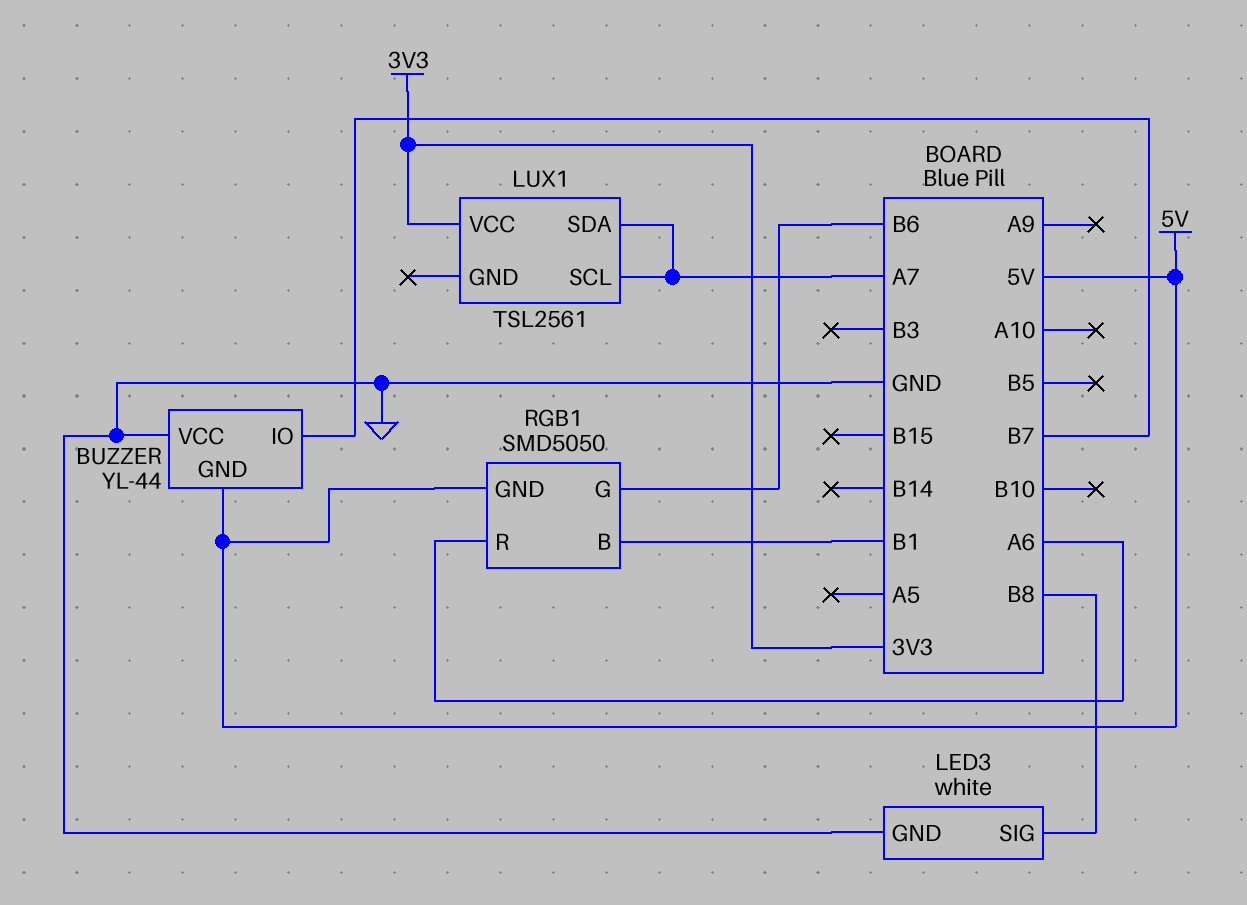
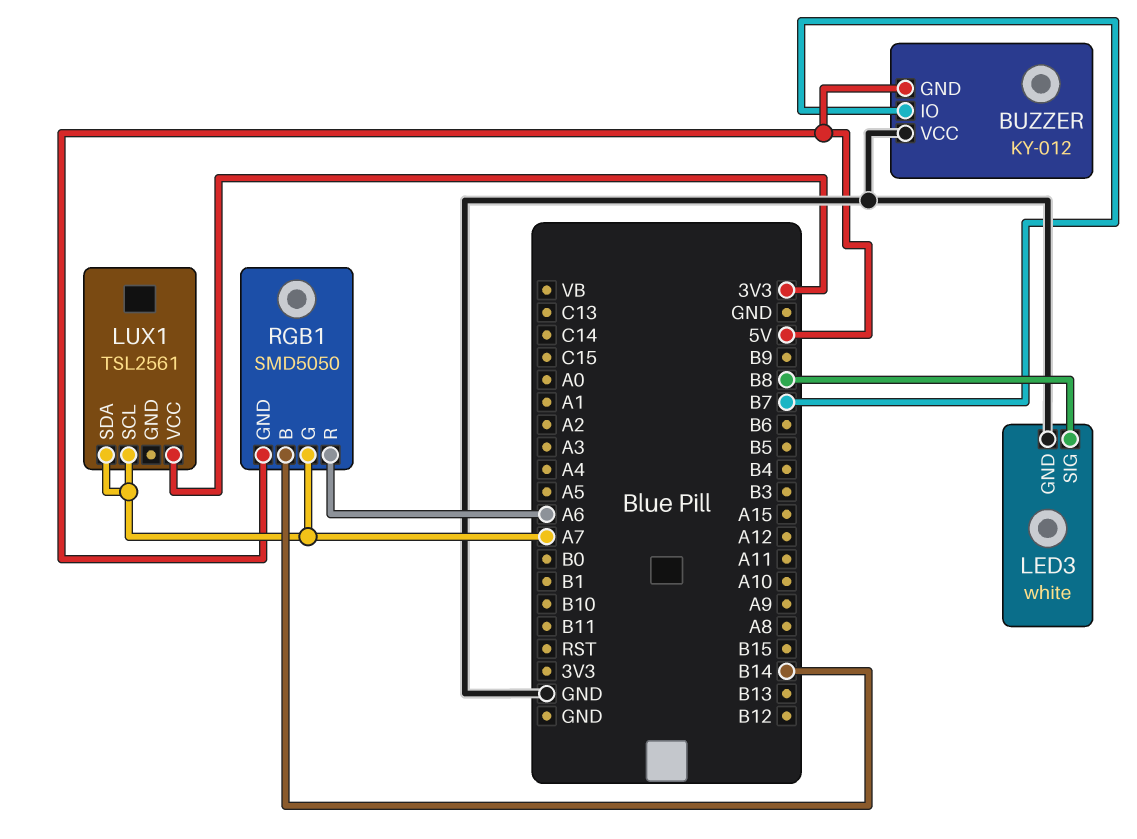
BUZZER: YL-44 -> KY-012
RGB1 pin B: B1 -> B14
RGB1 pin G: B6 -> A7

